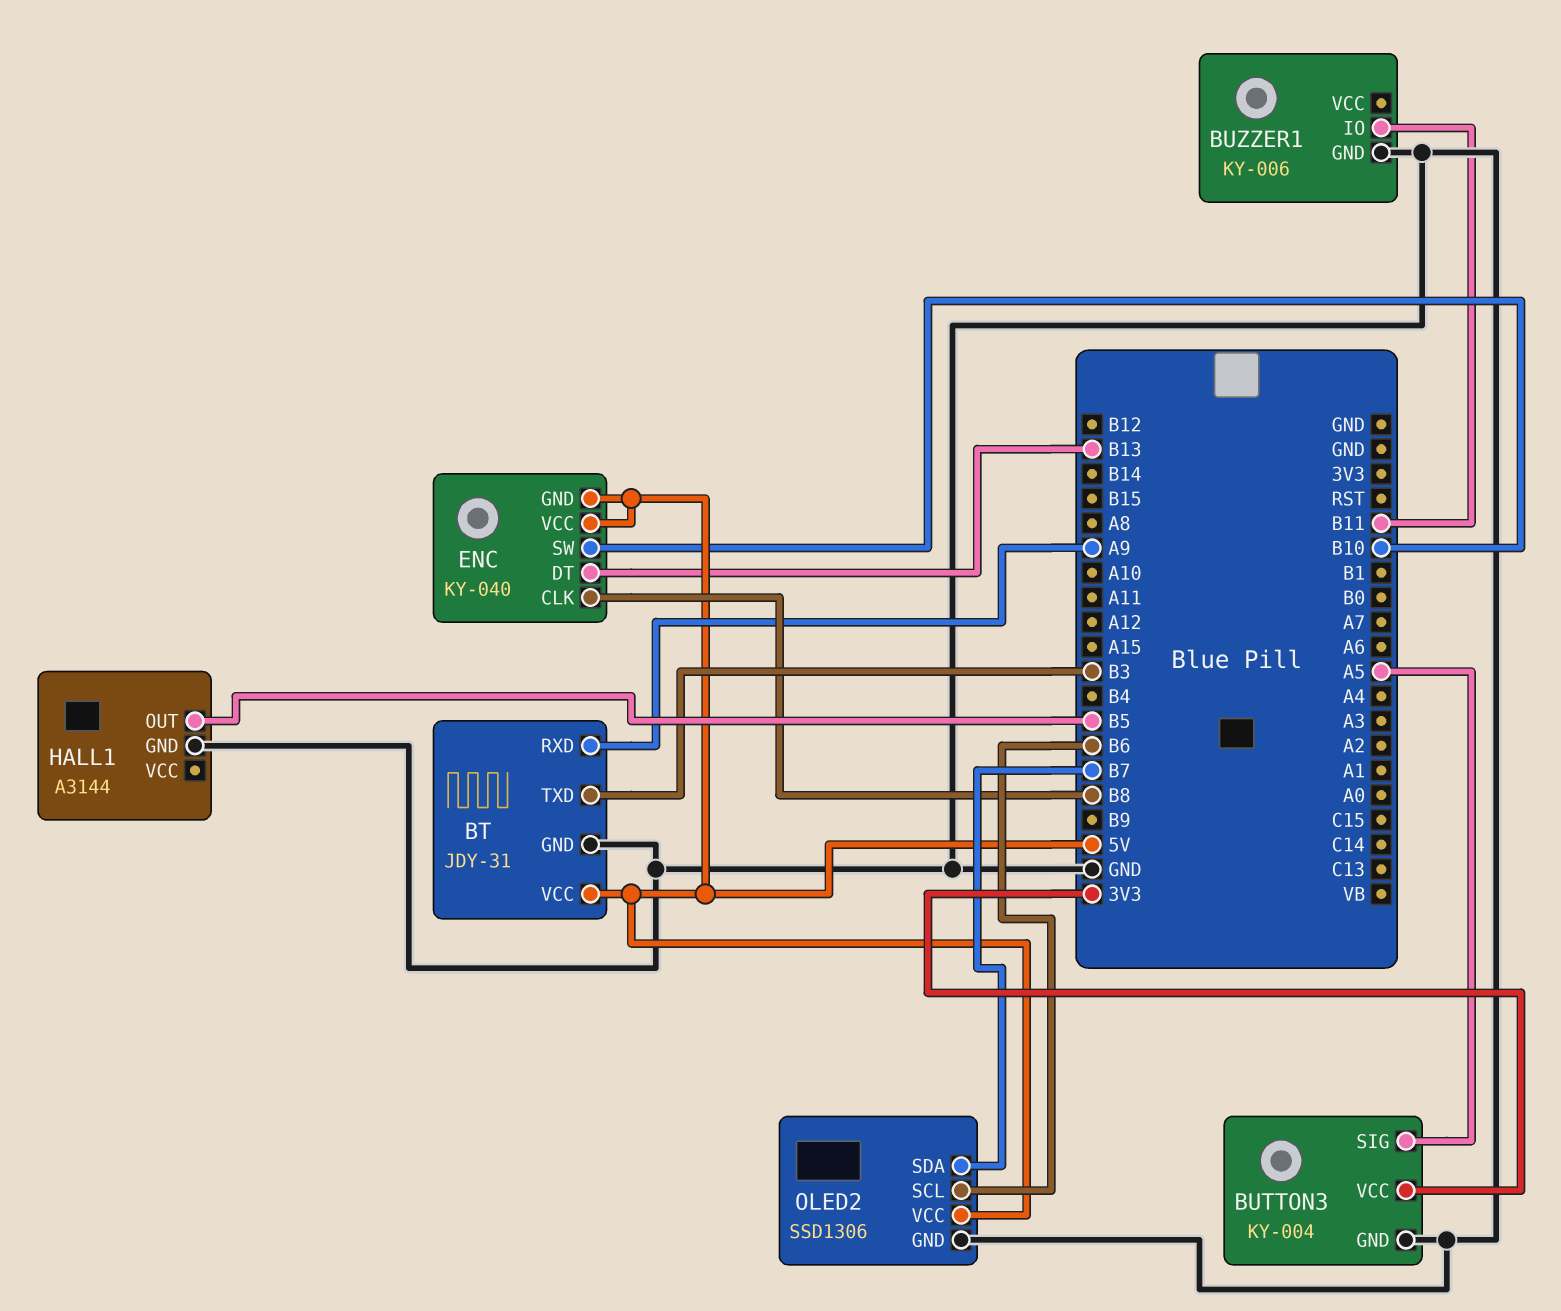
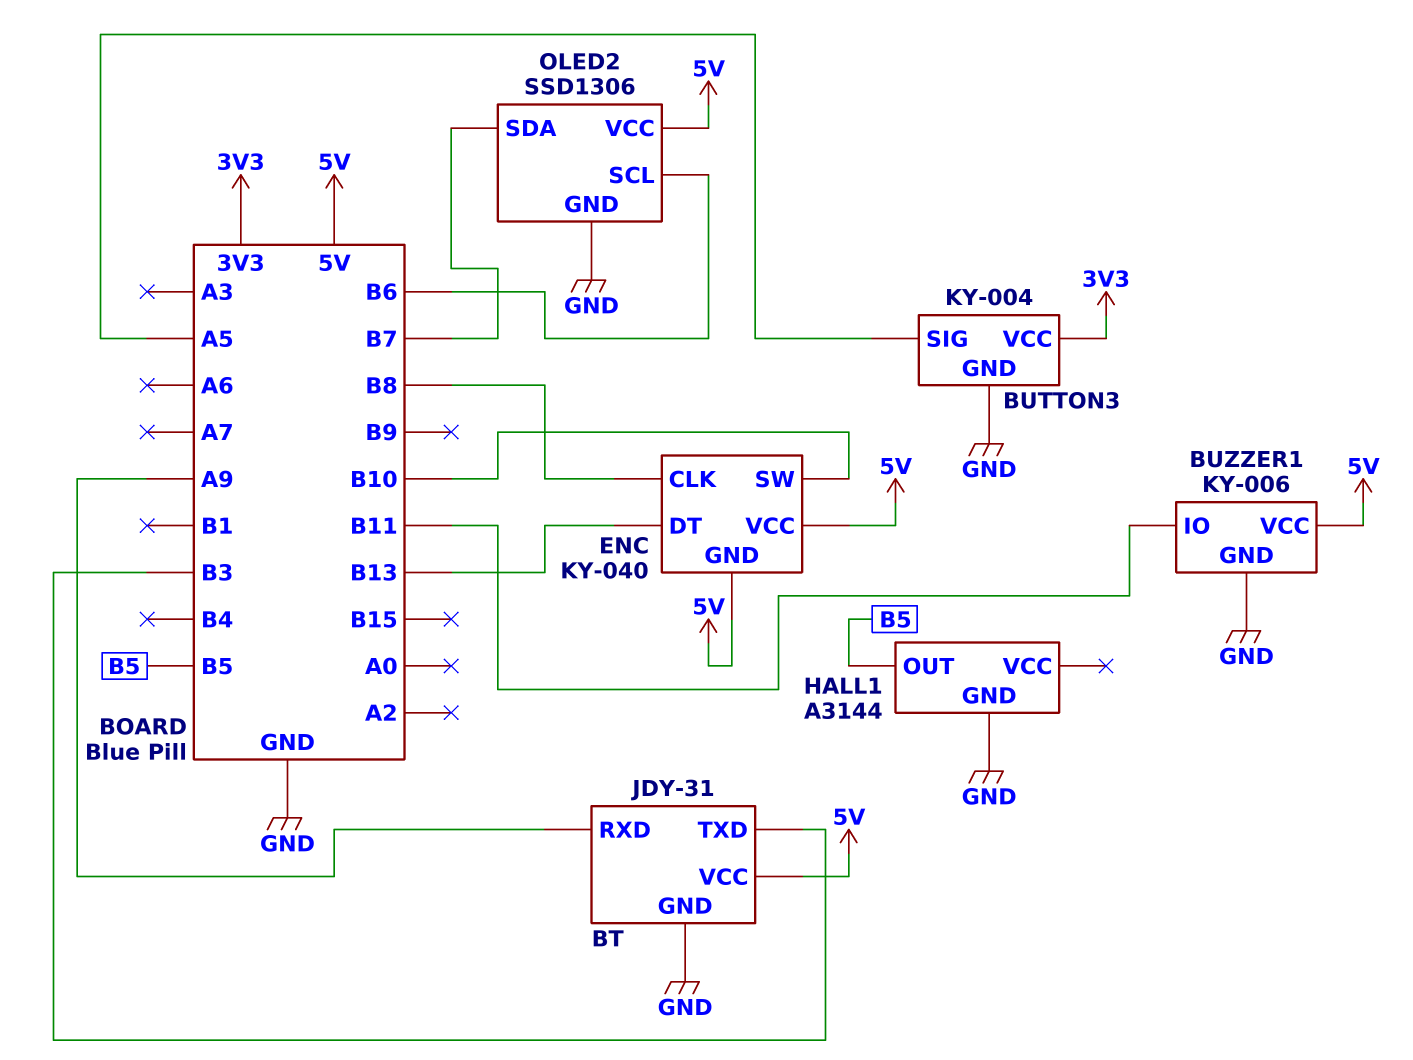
BUZZER1 pin VCC: none -> 5V

